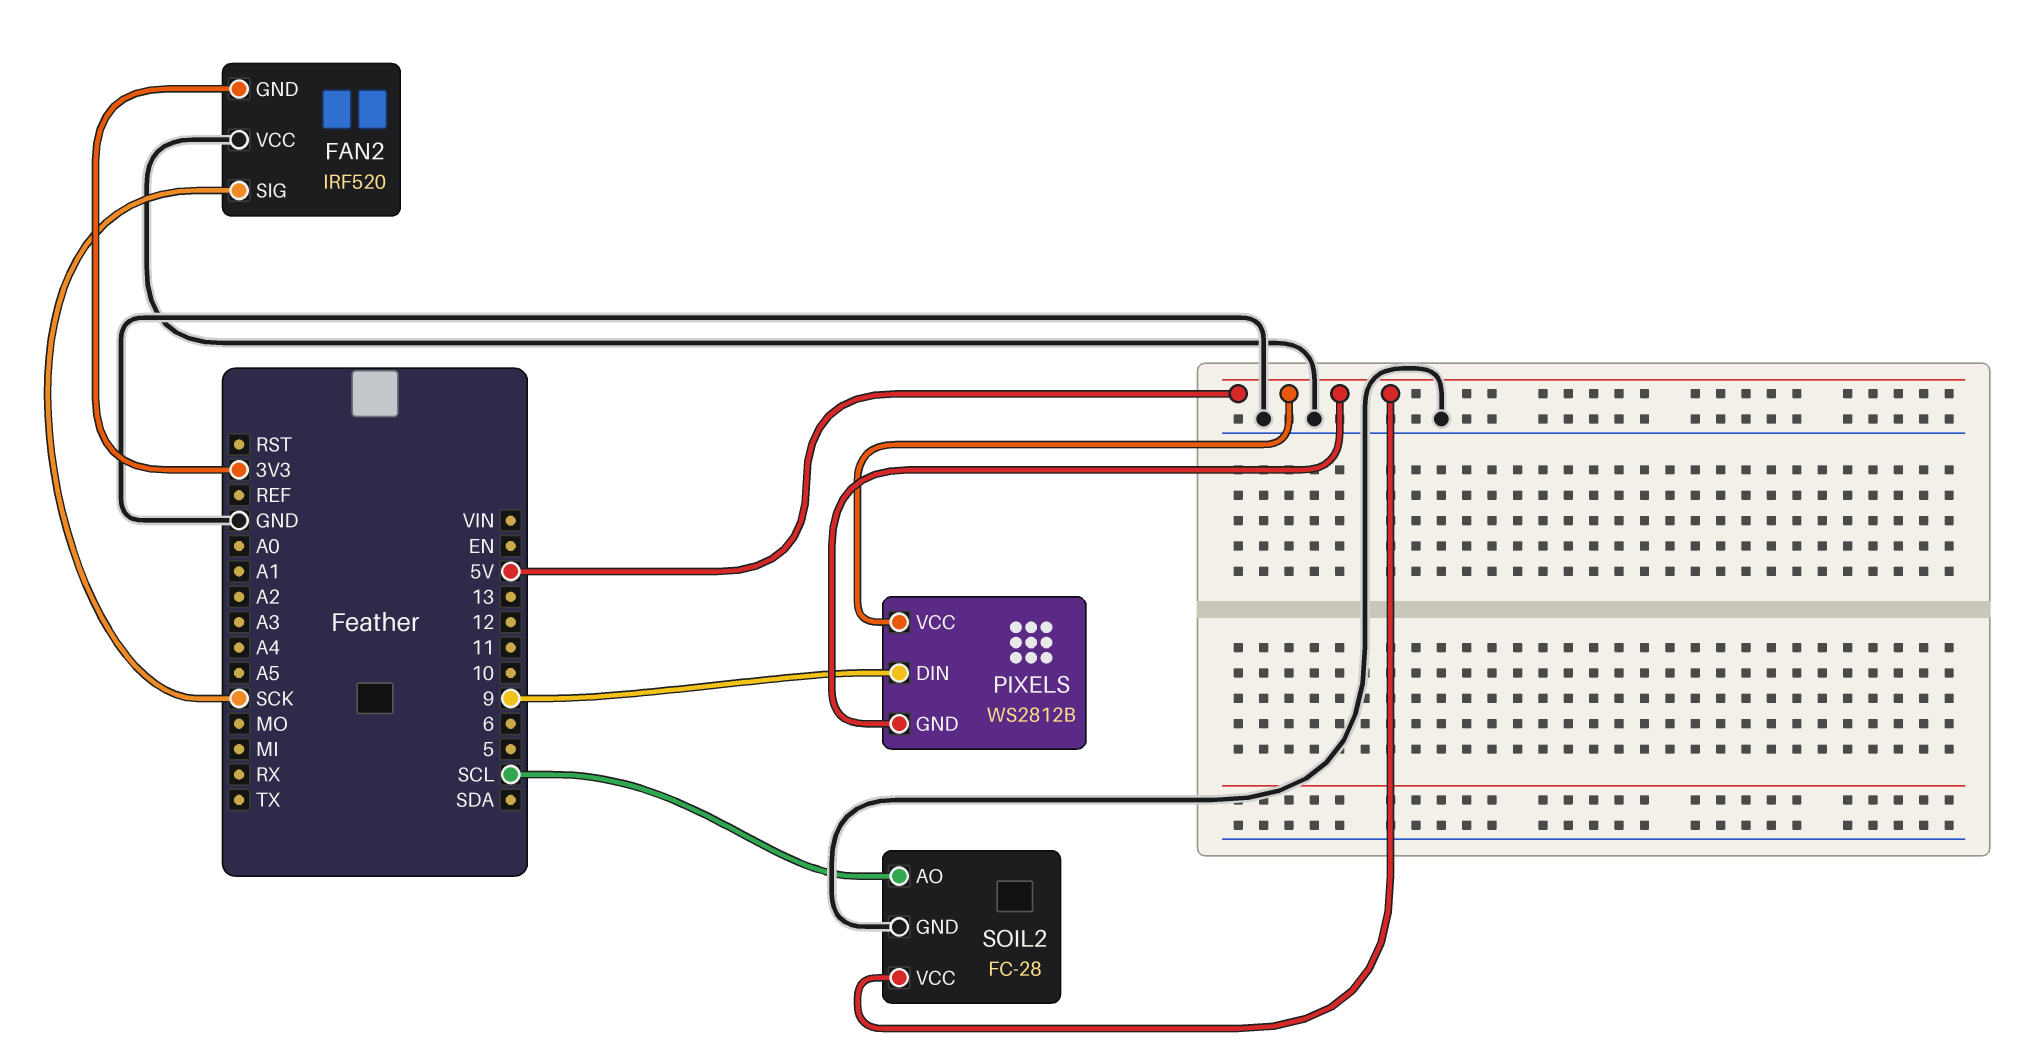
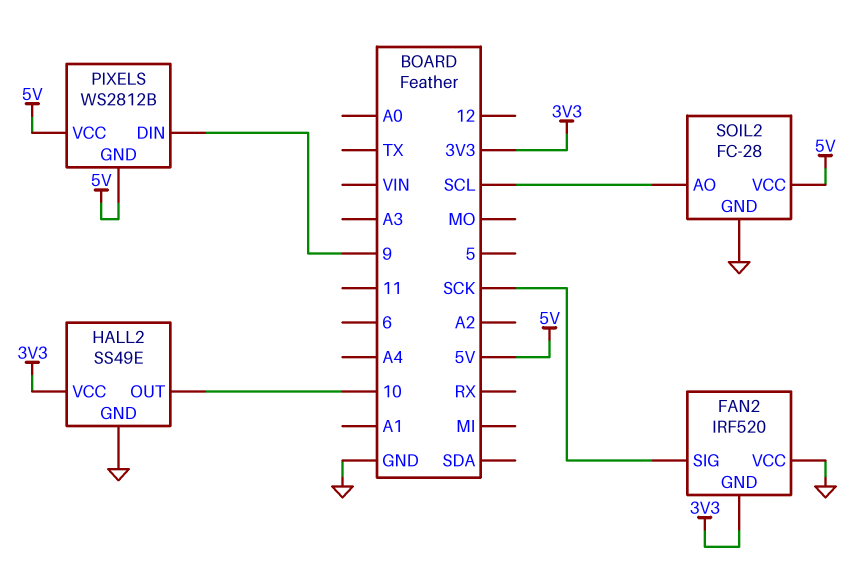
HALL2: none -> SS49E
HALL2 pin GND: none -> GND
HALL2 pin OUT: none -> 10
HALL2 pin VCC: none -> 3V3

